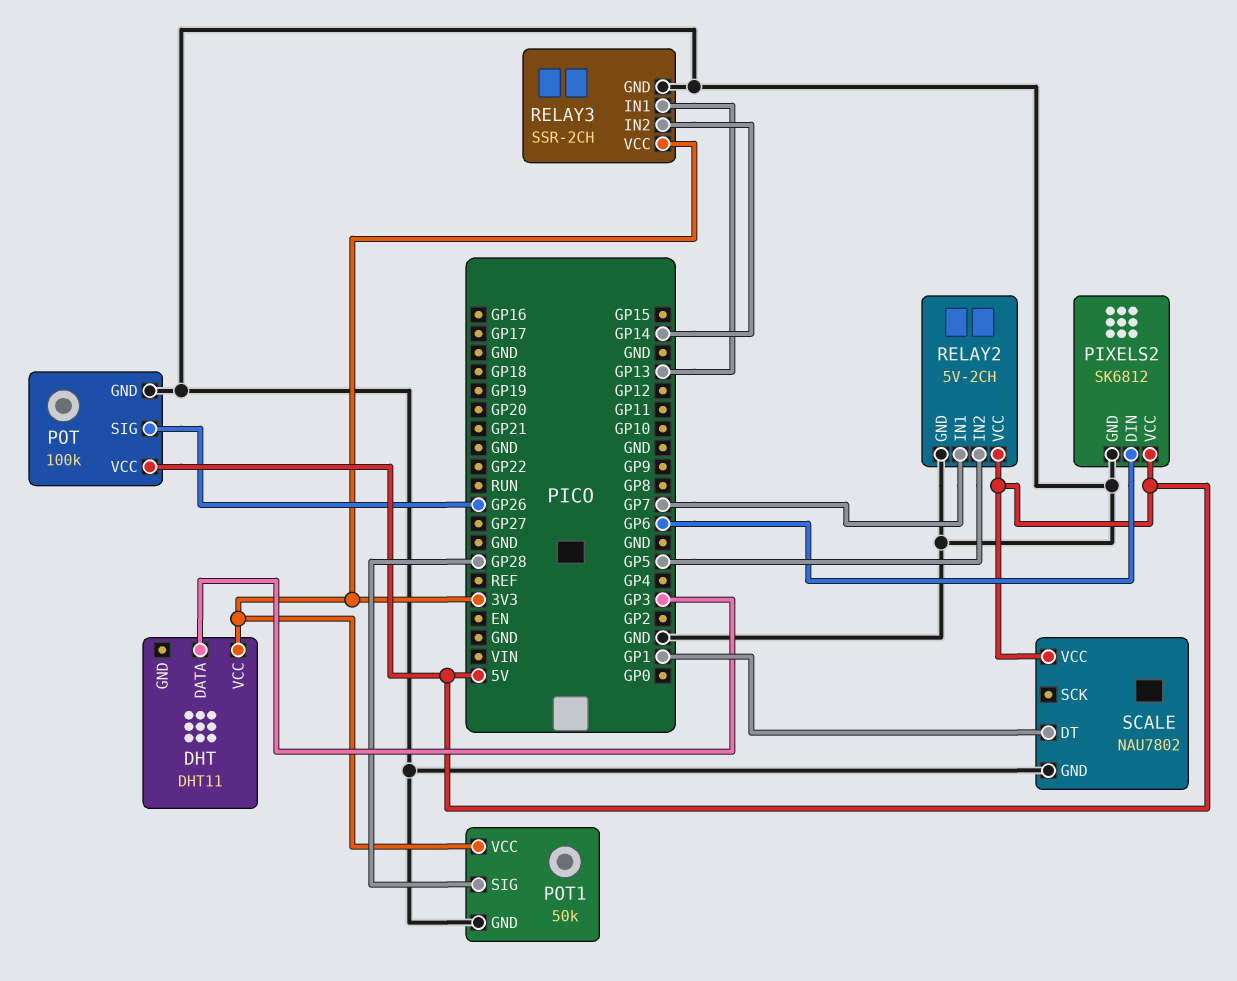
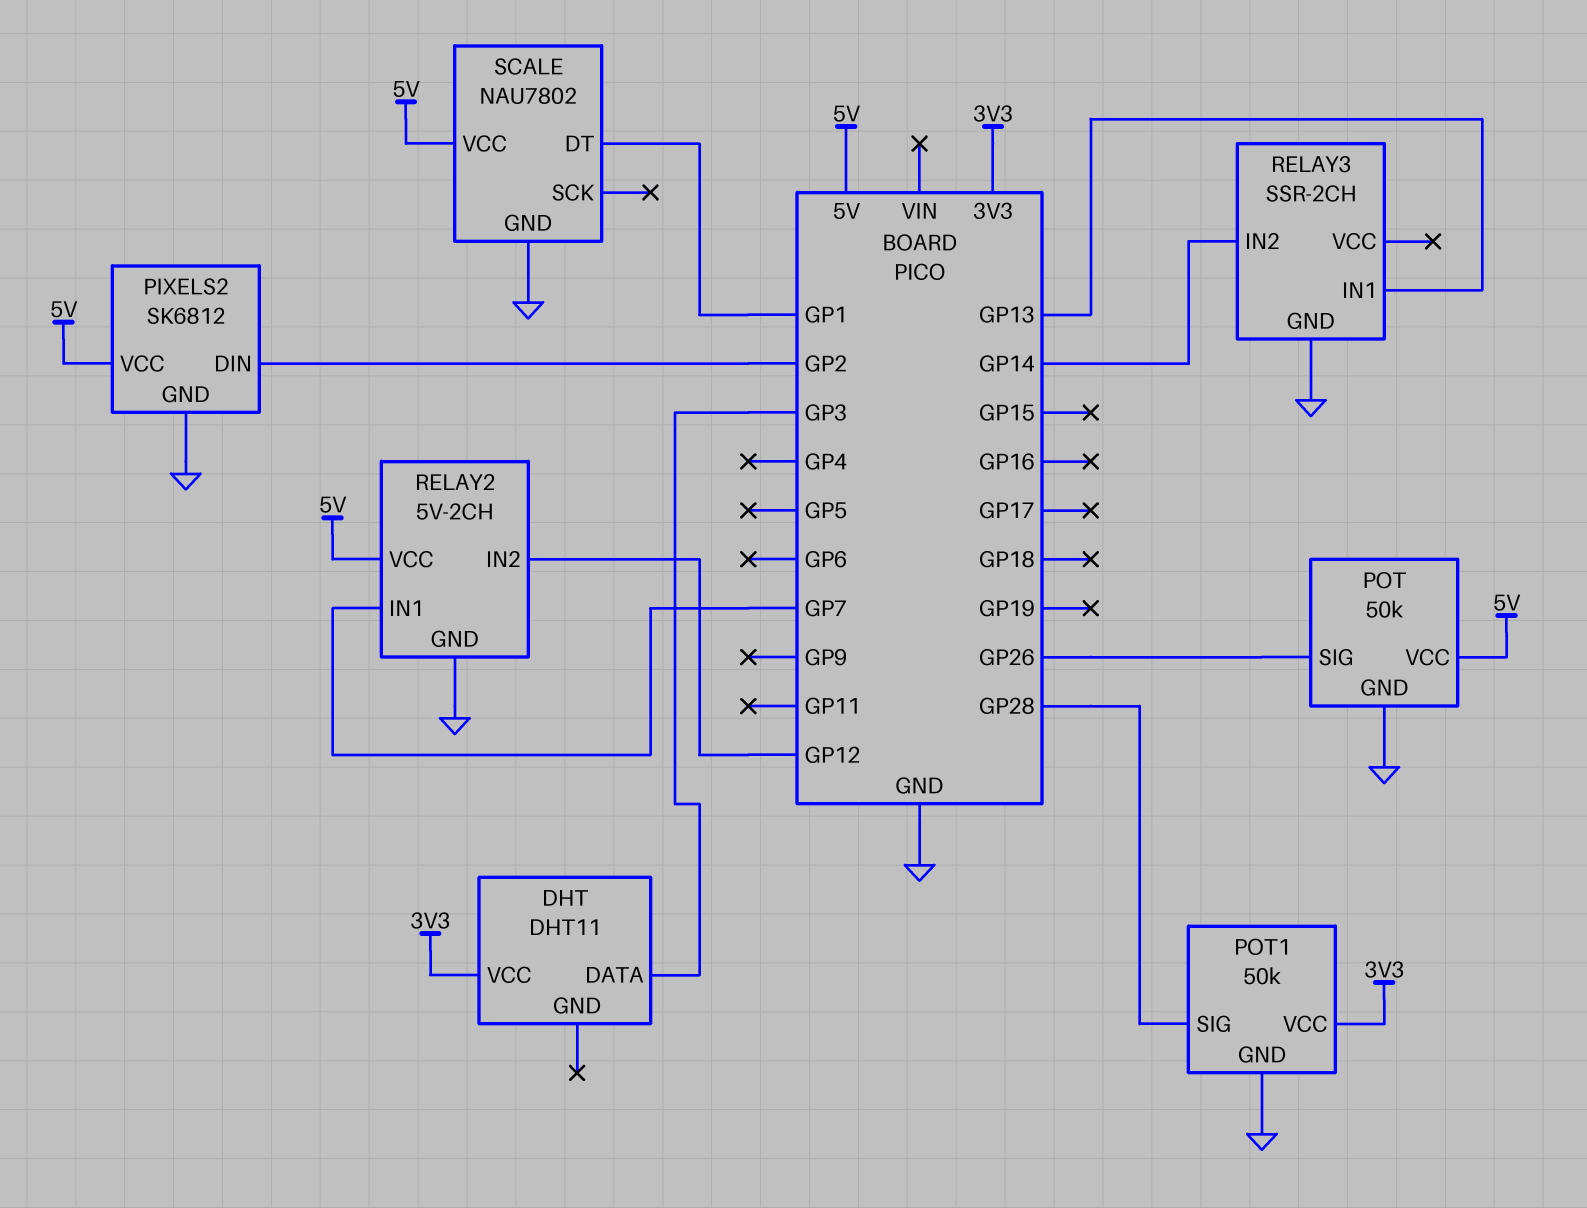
PIXELS2 pin DIN: GP6 -> GP2
POT: 100k -> 50k
RELAY2 pin IN2: GP5 -> GP12
RELAY3 pin VCC: 3V3 -> none

